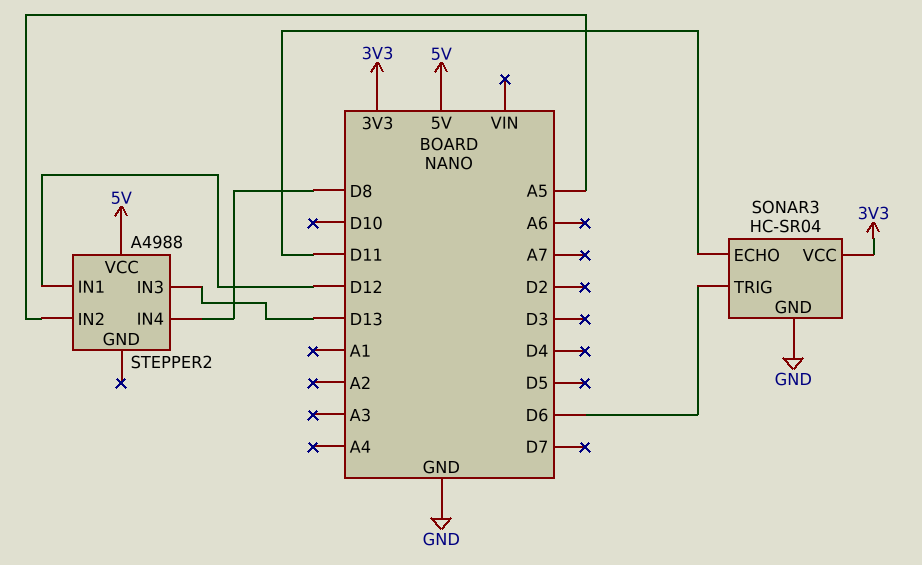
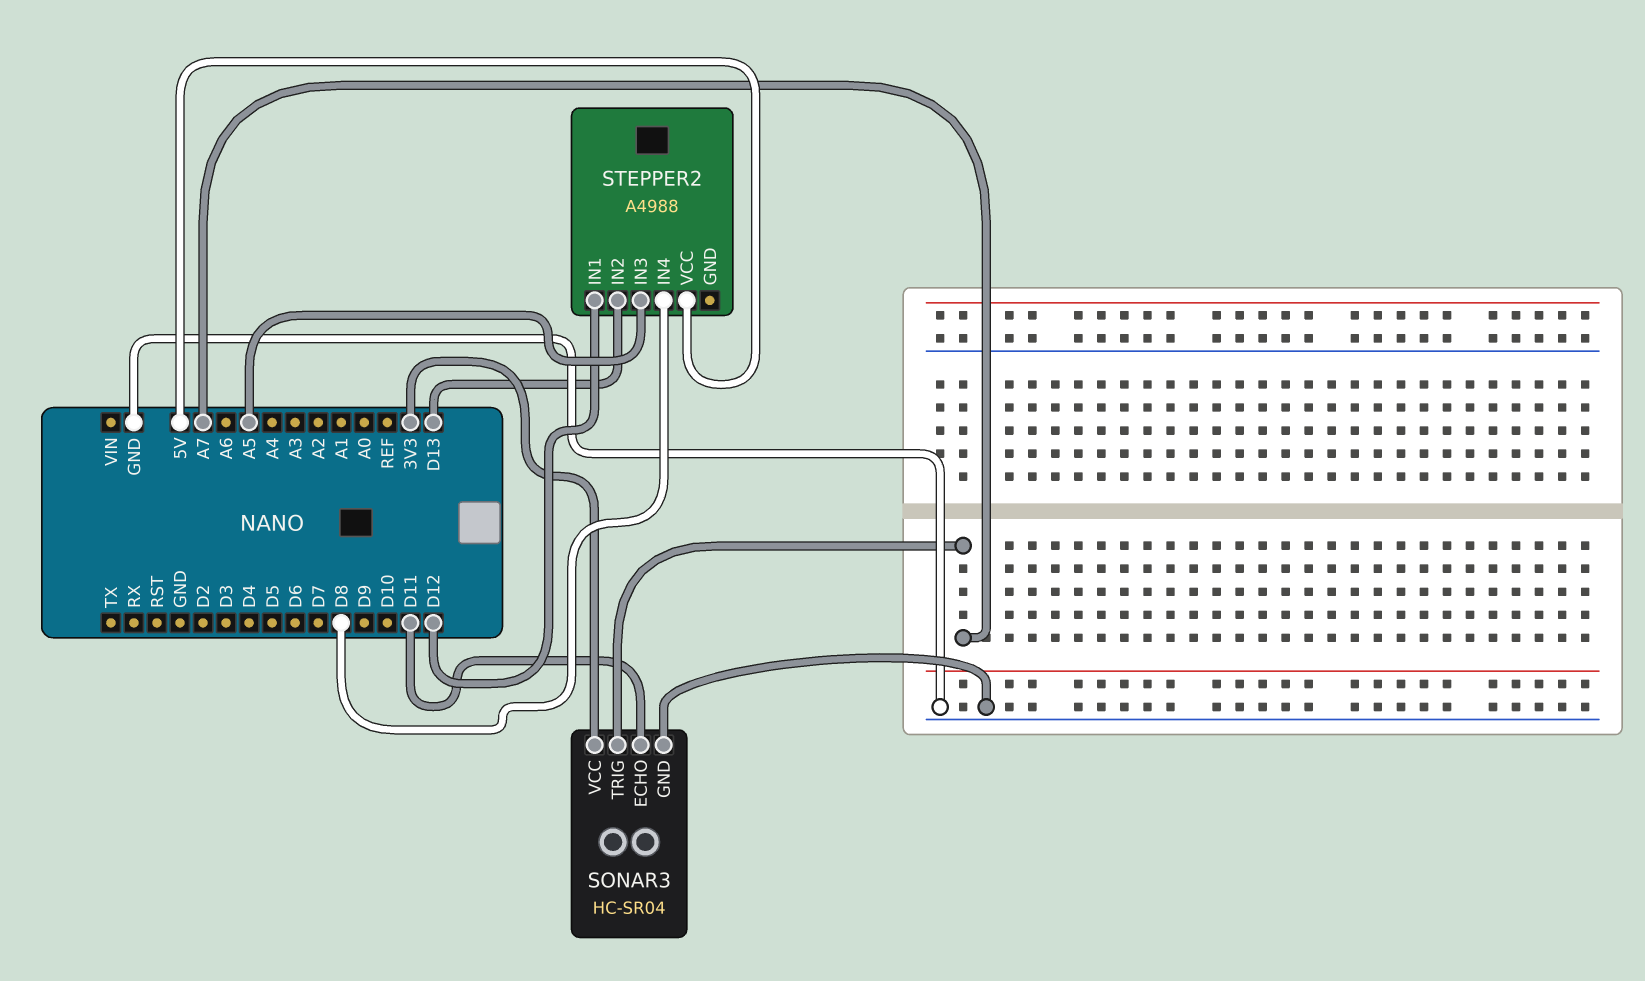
SONAR3 pin TRIG: D6 -> A7
STEPPER2 pin IN2: A5 -> D13
STEPPER2 pin IN3: D13 -> A5

